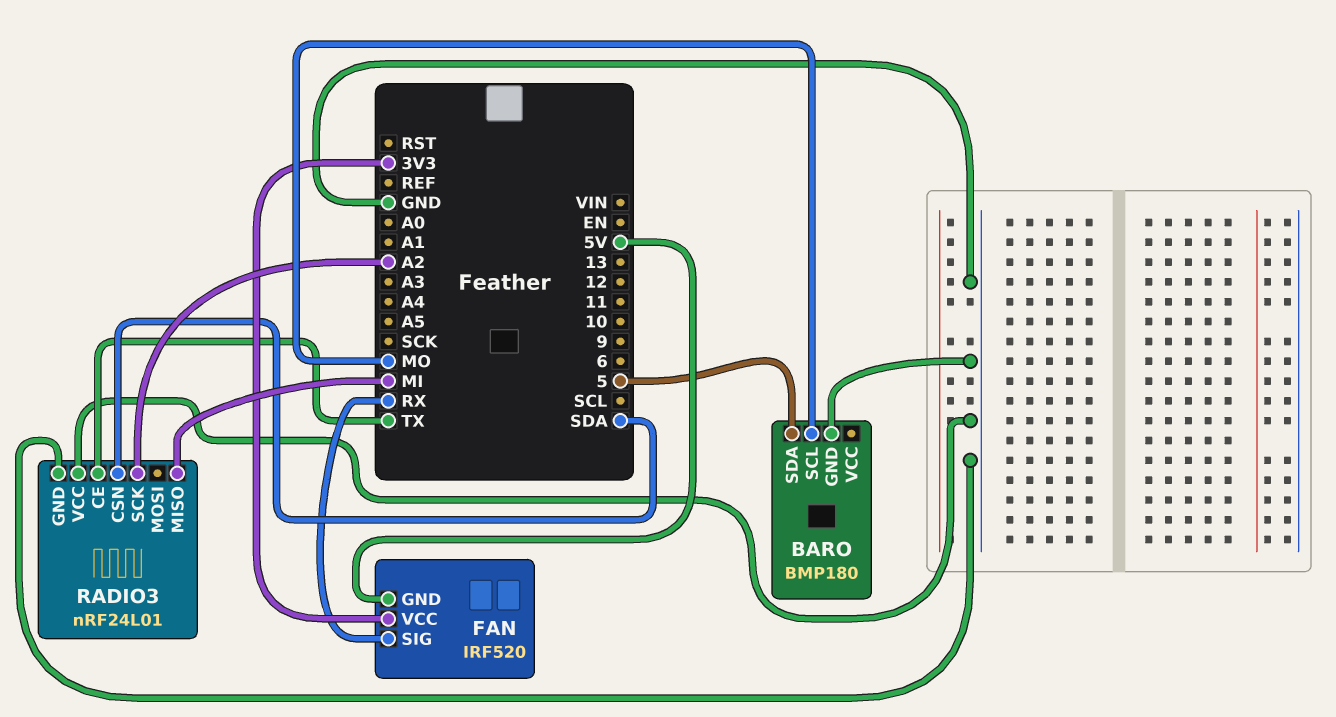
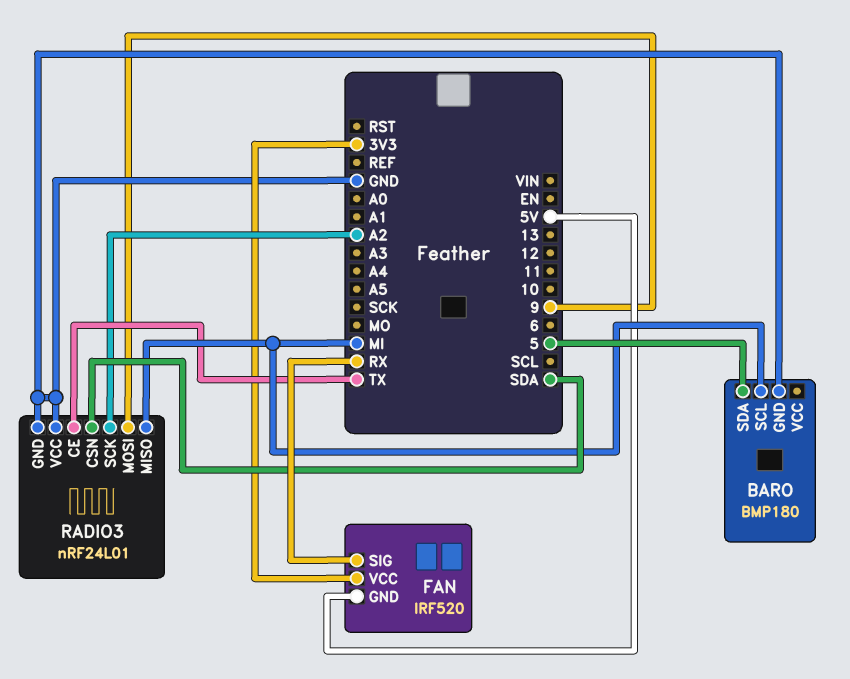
BARO pin SCL: MO -> MI
RADIO3 pin MOSI: none -> 9

